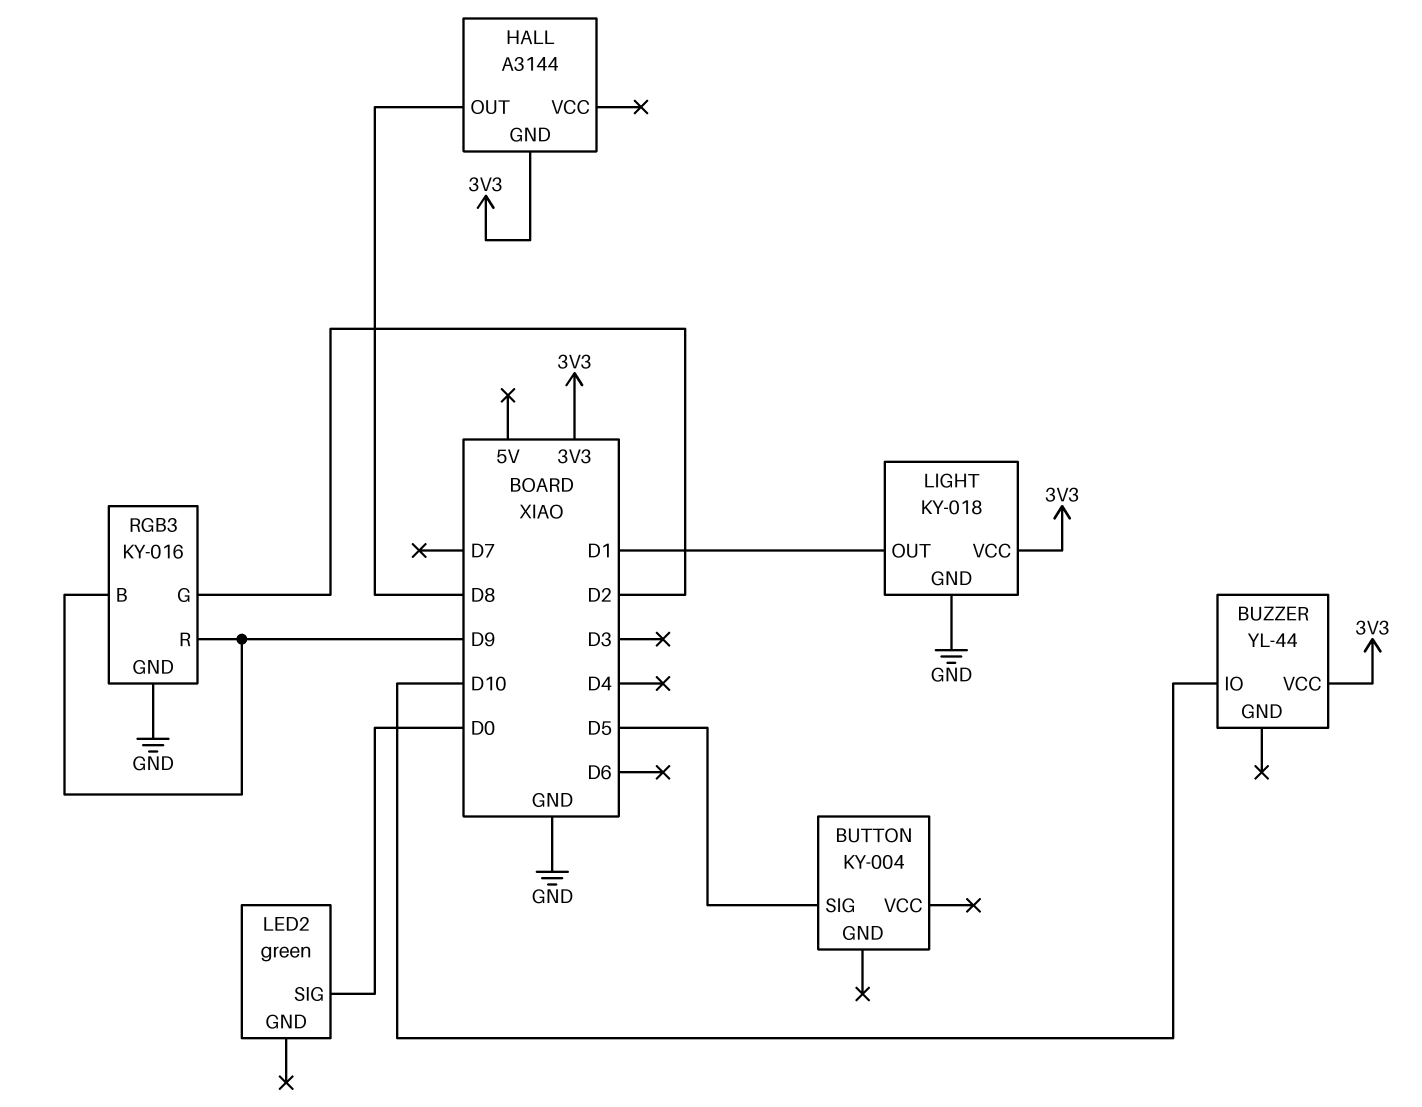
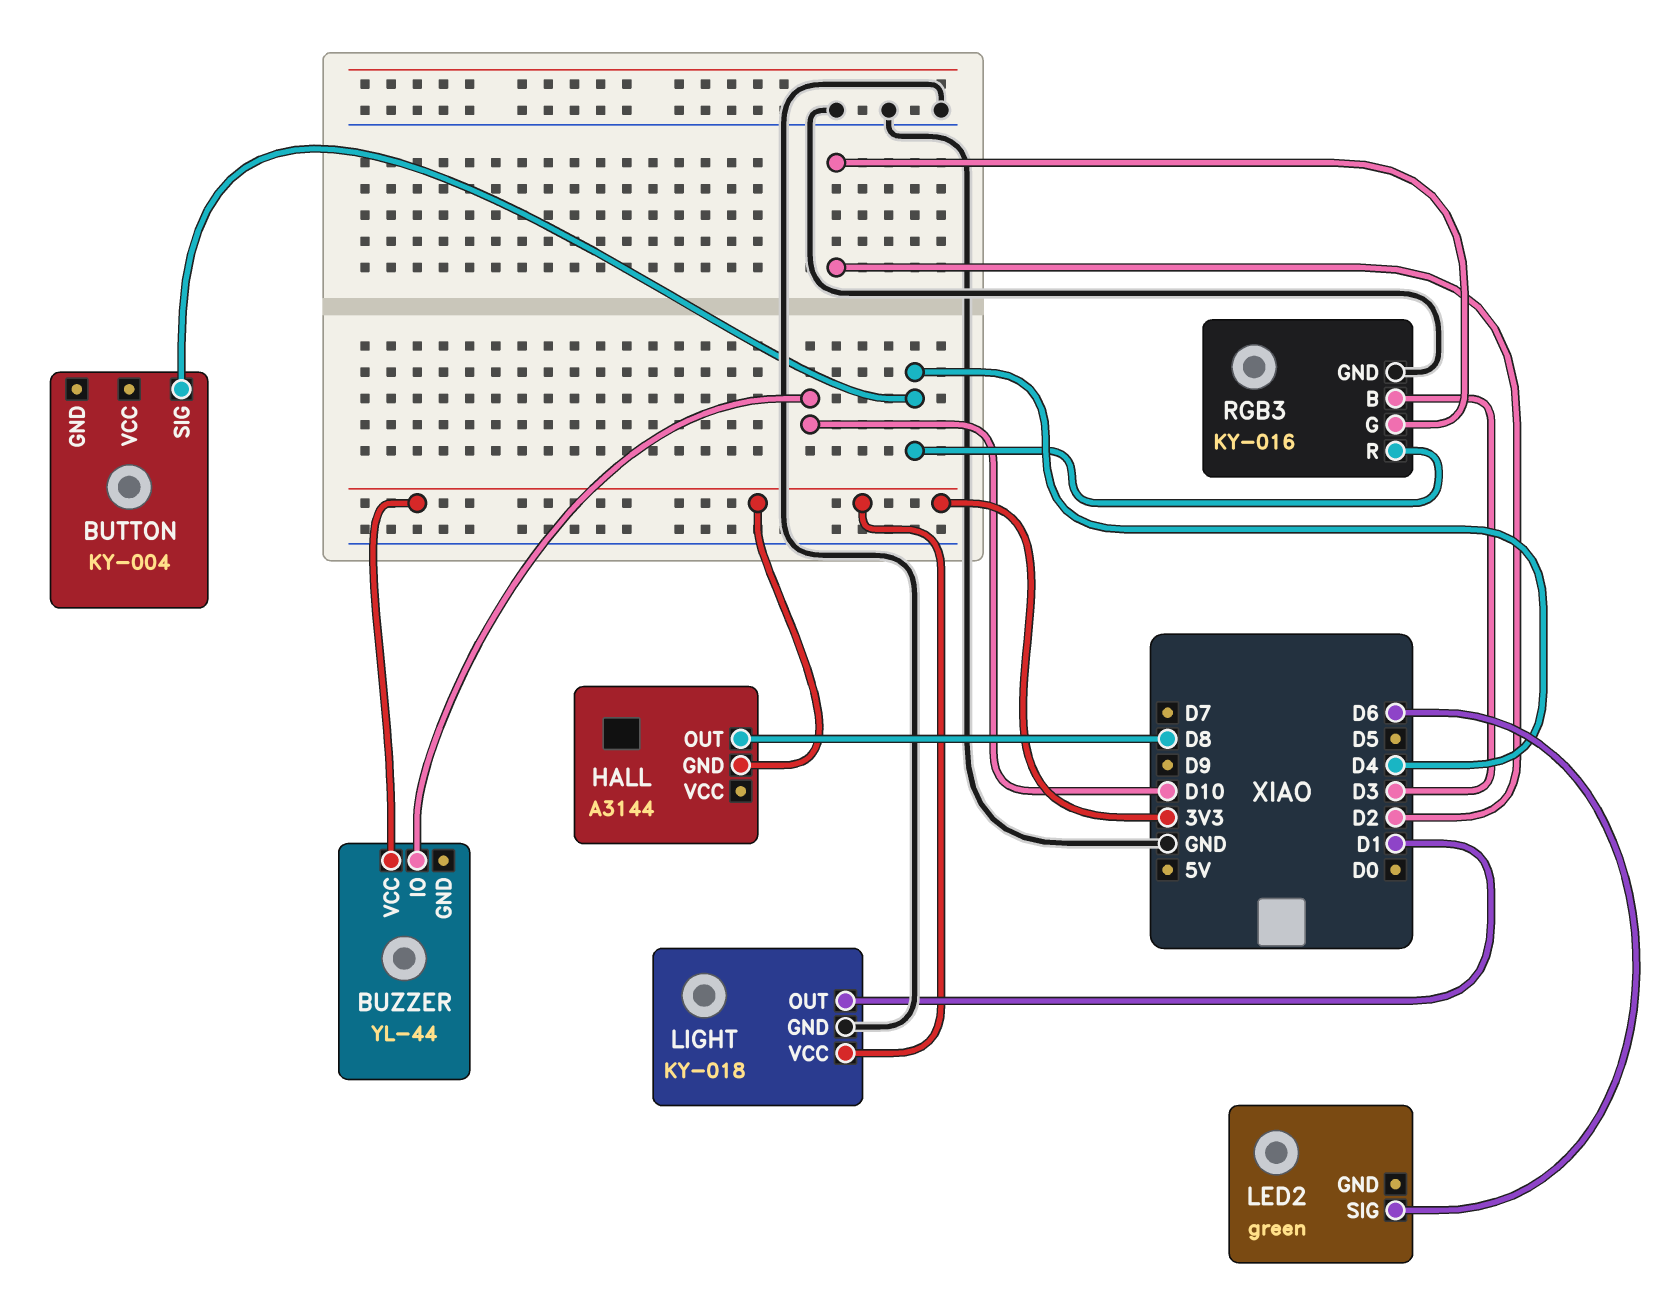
BUTTON pin SIG: D5 -> D4
LED2 pin SIG: D0 -> D6
RGB3 pin B: D9 -> D3
RGB3 pin R: D9 -> D4

